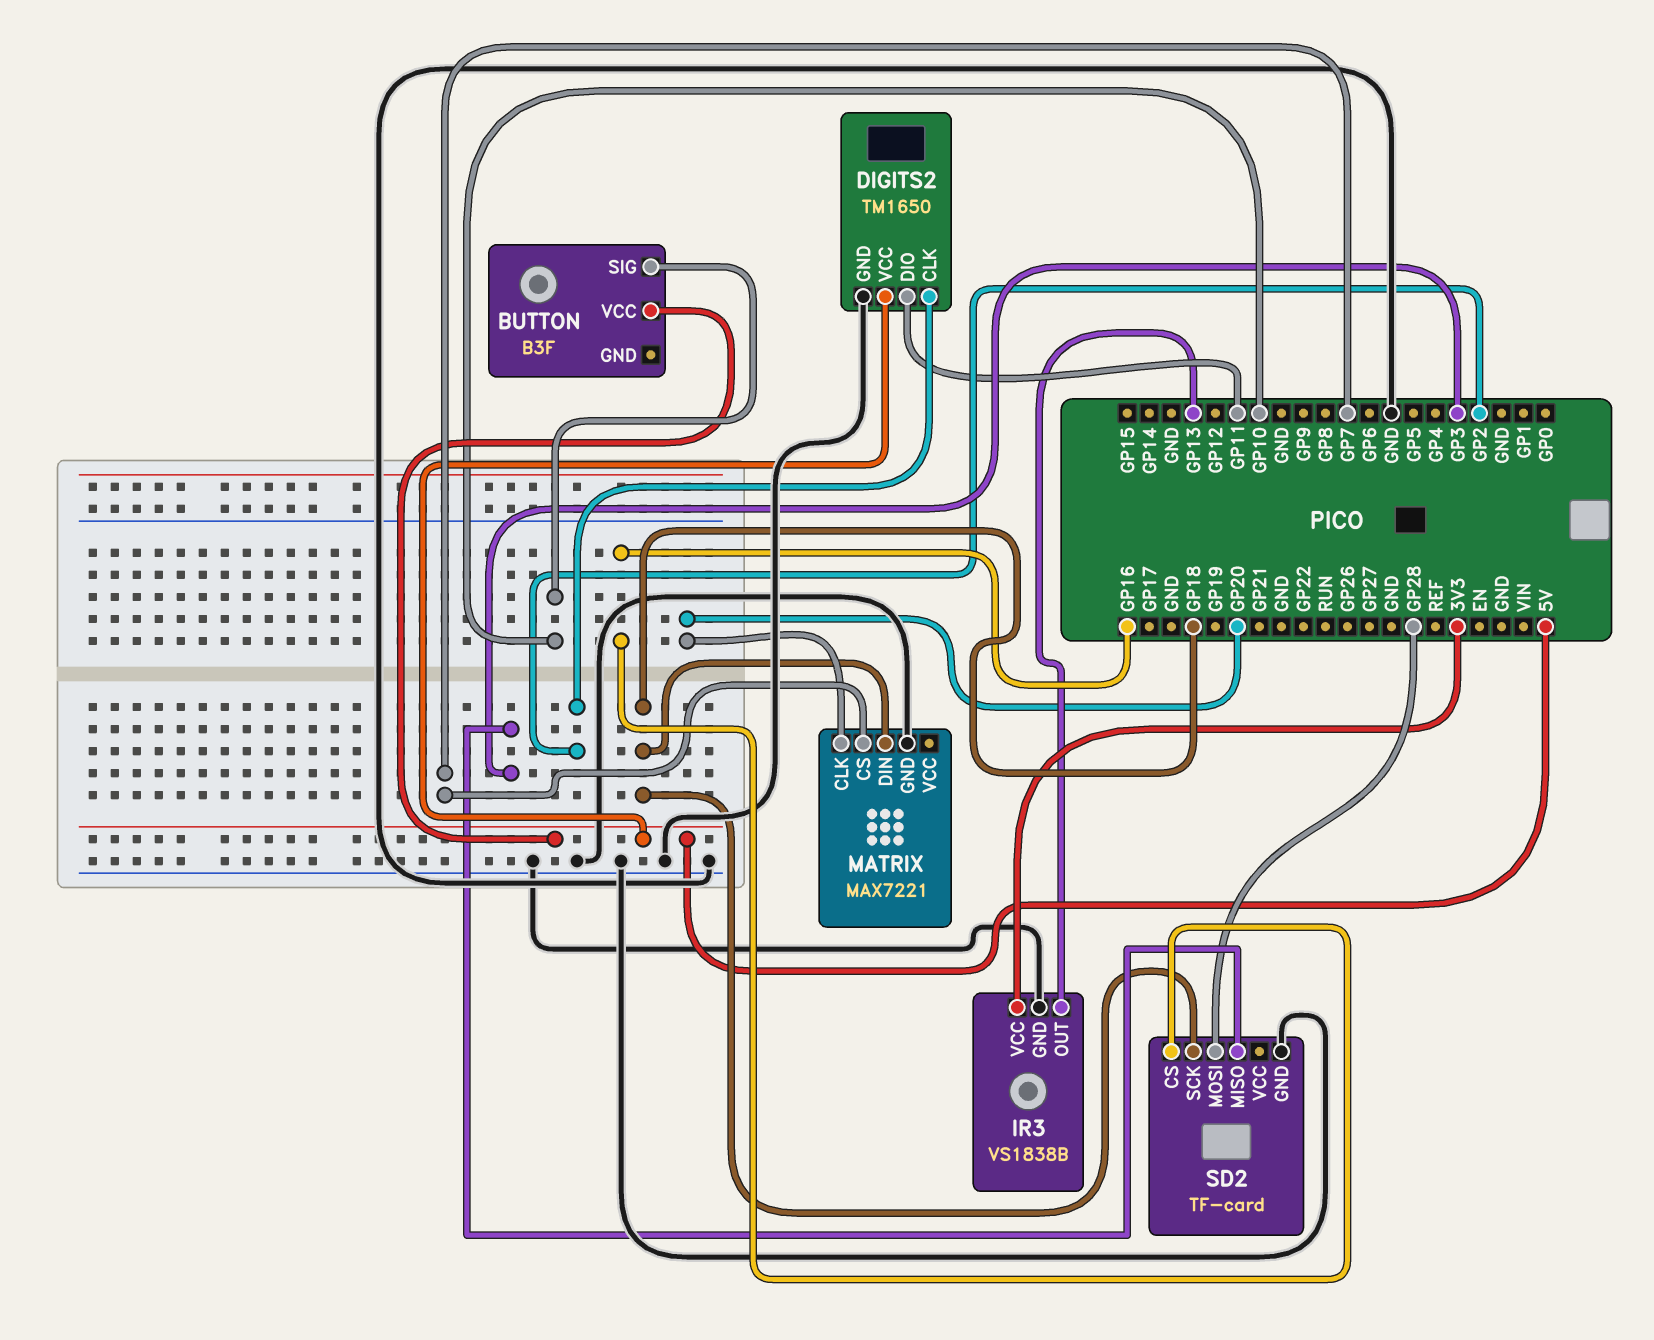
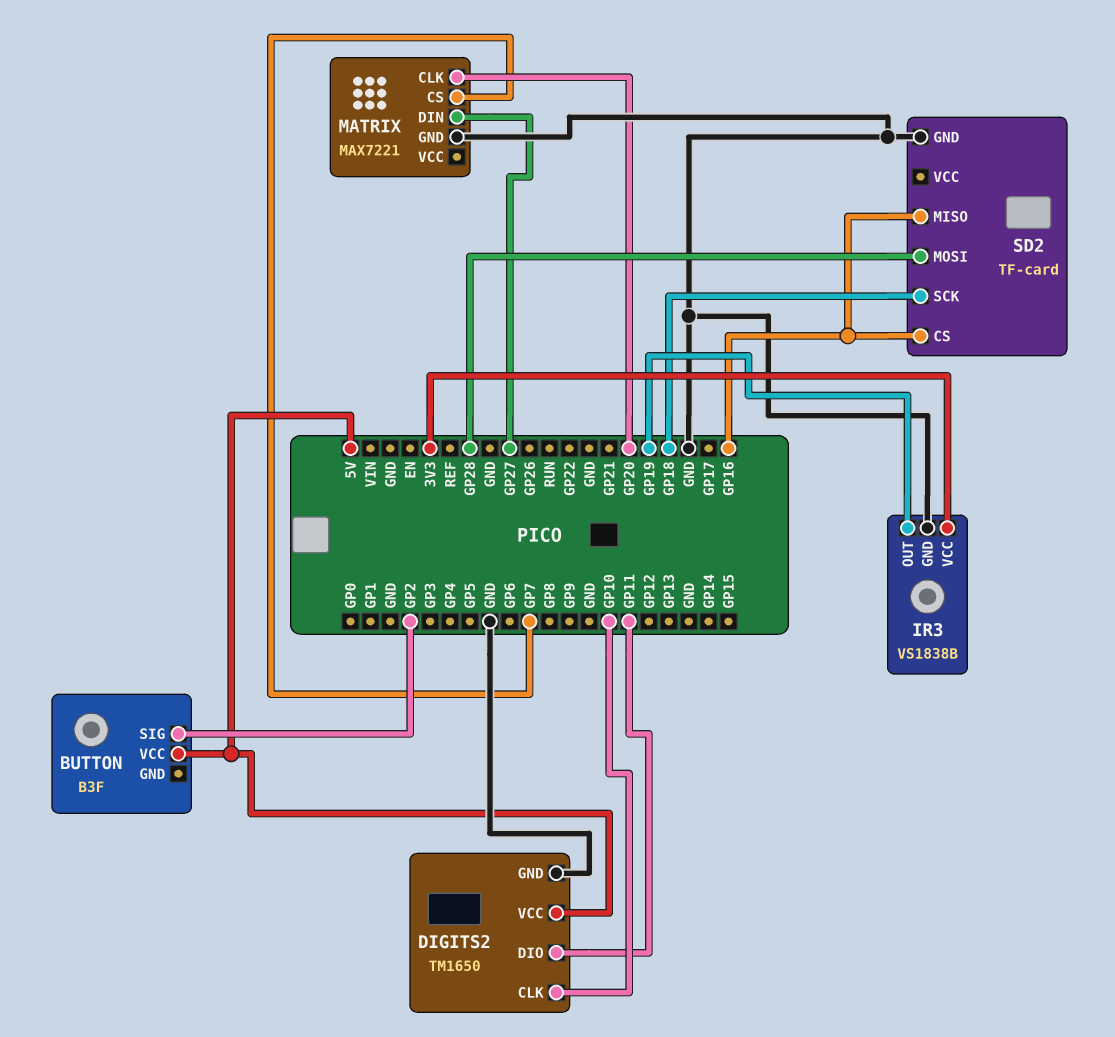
BUTTON pin SIG: GP10 -> GP2
DIGITS2 pin CLK: GP2 -> GP10
IR3 pin OUT: GP13 -> GP19
MATRIX pin DIN: GP18 -> GP27
SD2 pin MISO: GP3 -> GP16

